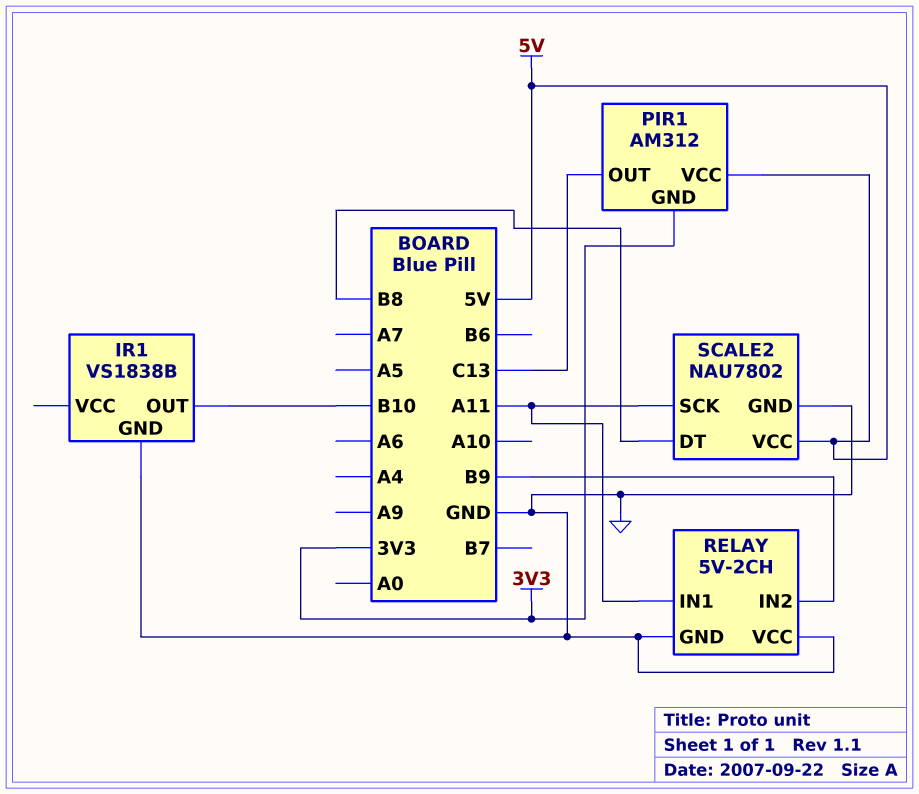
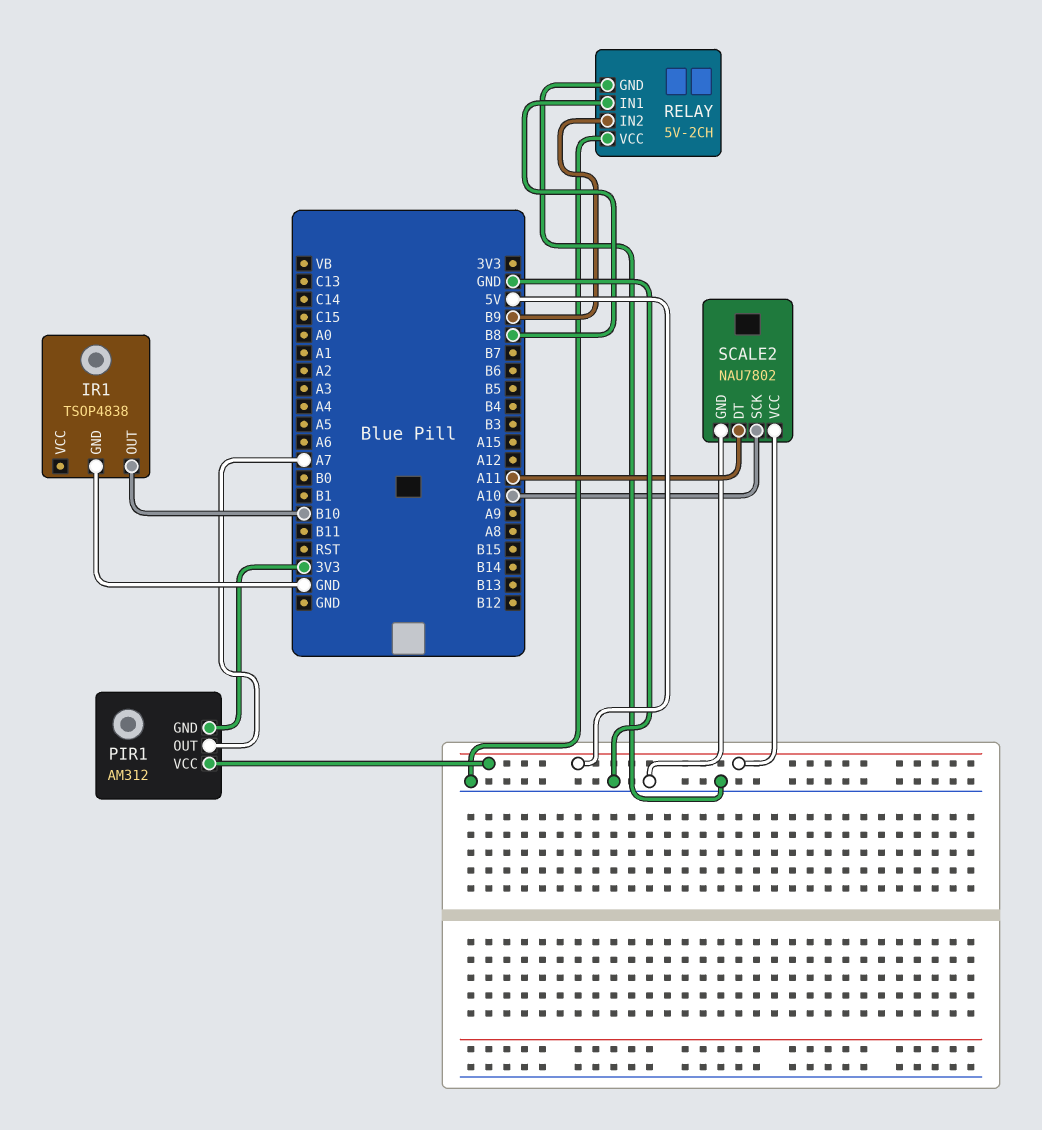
IR1: VS1838B -> TSOP4838
PIR1 pin OUT: C13 -> A7
RELAY pin IN1: A11 -> B8
SCALE2 pin DT: B8 -> A11
SCALE2 pin SCK: A11 -> A10

